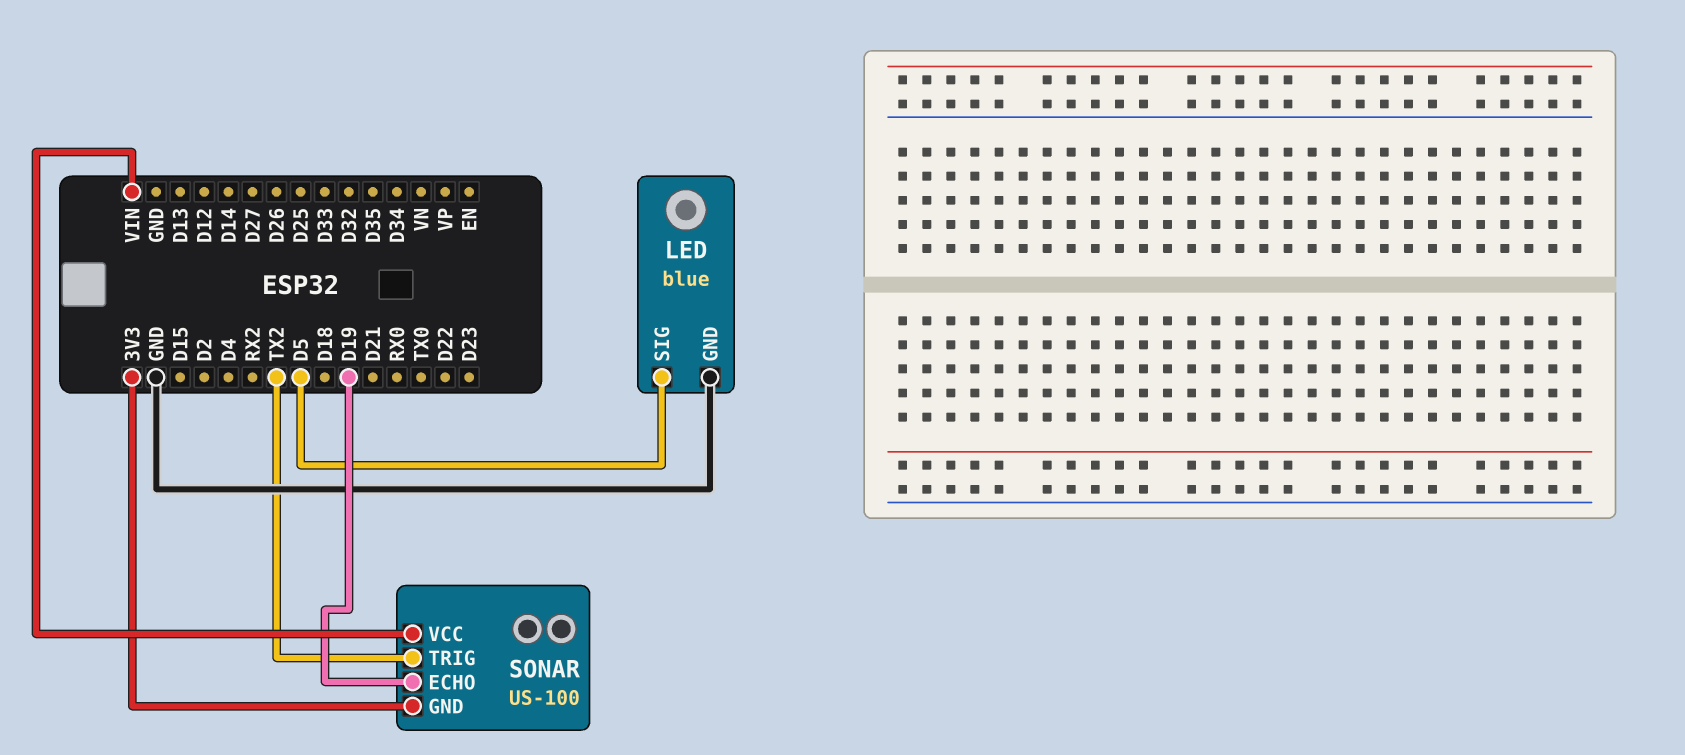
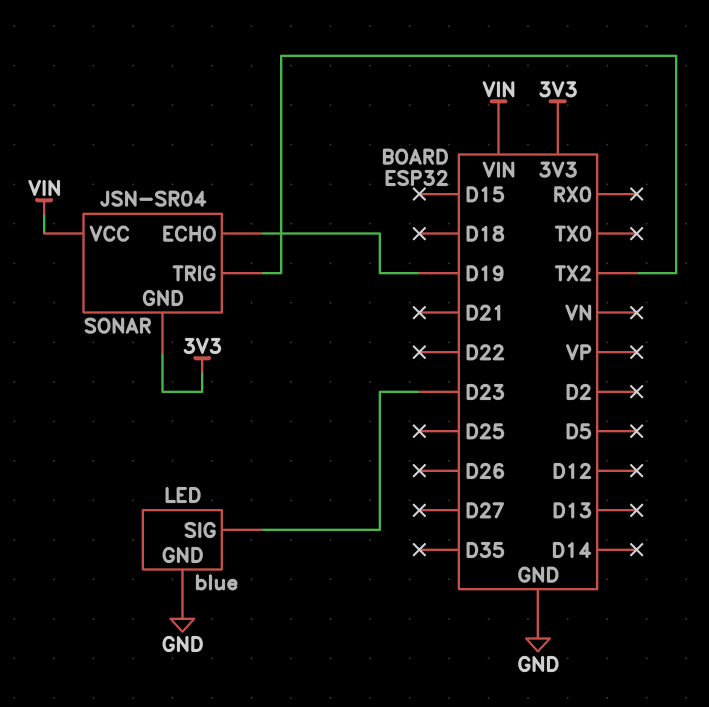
LED pin SIG: D5 -> D23
SONAR: US-100 -> JSN-SR04

